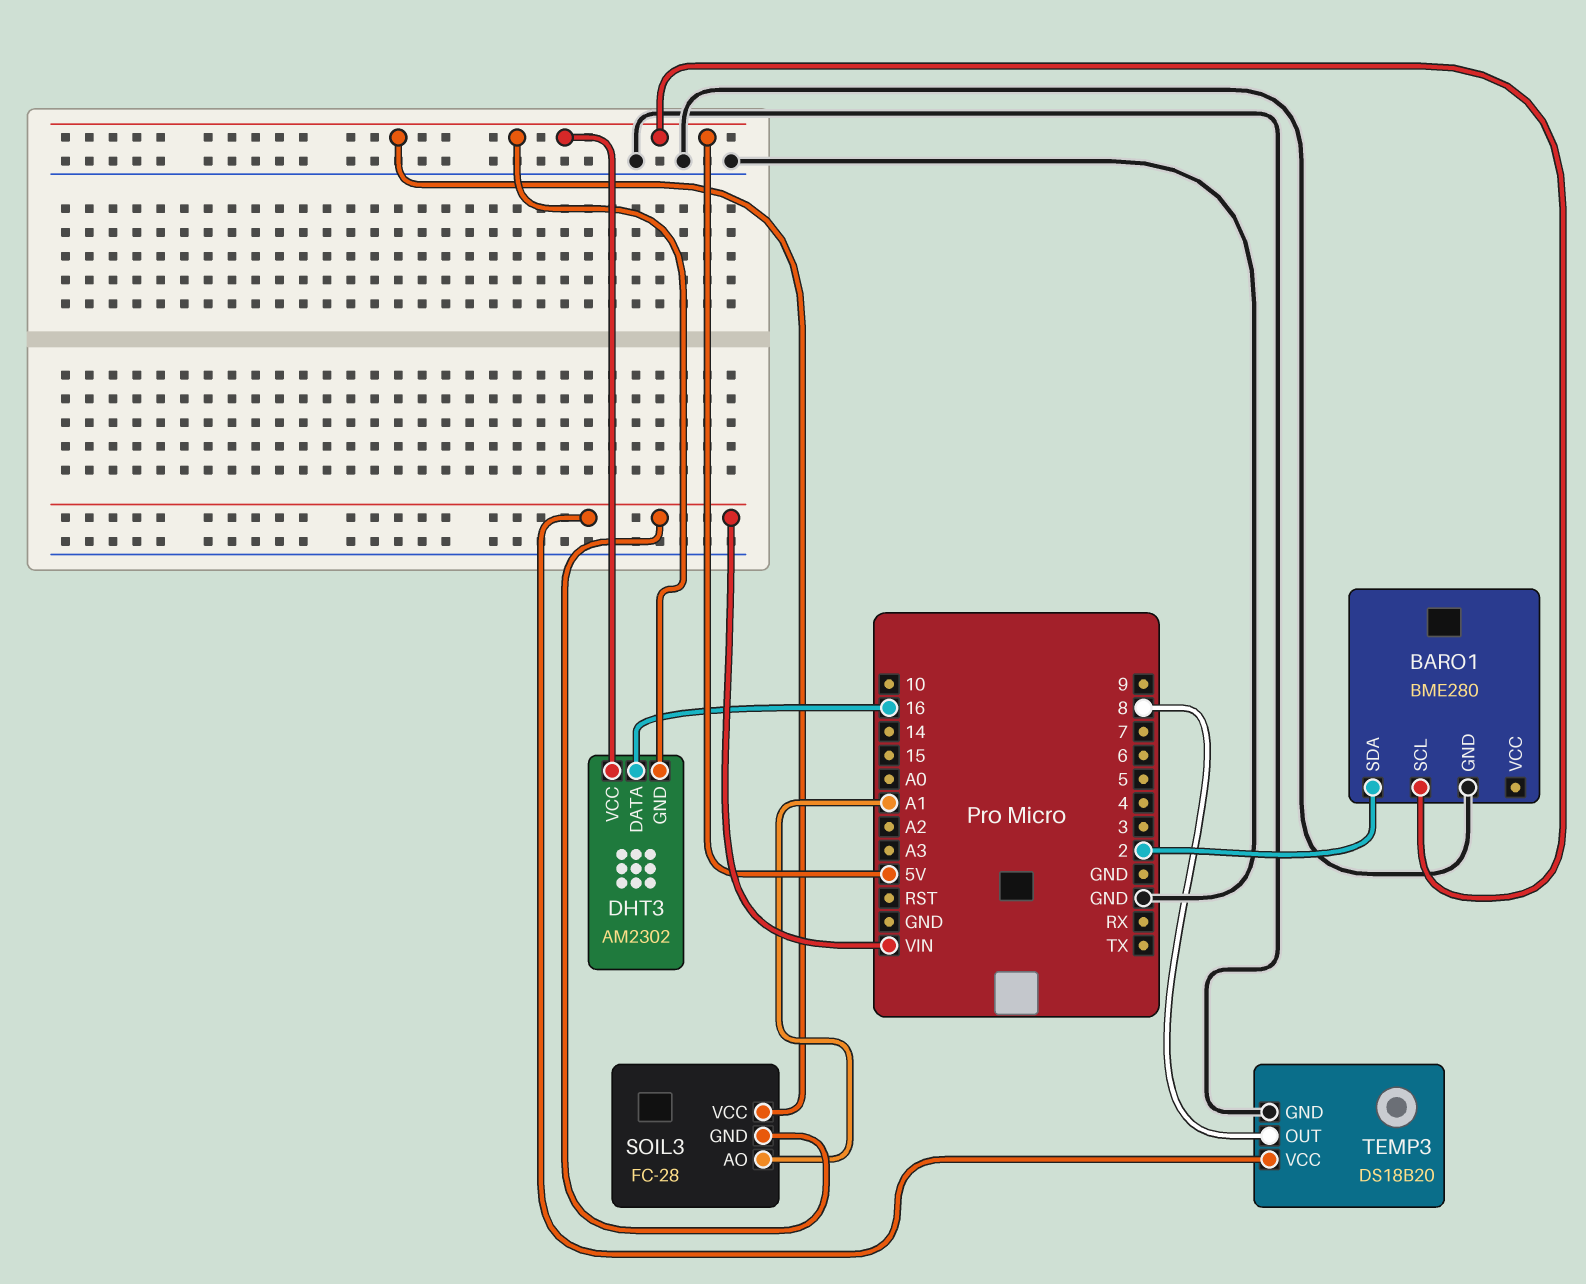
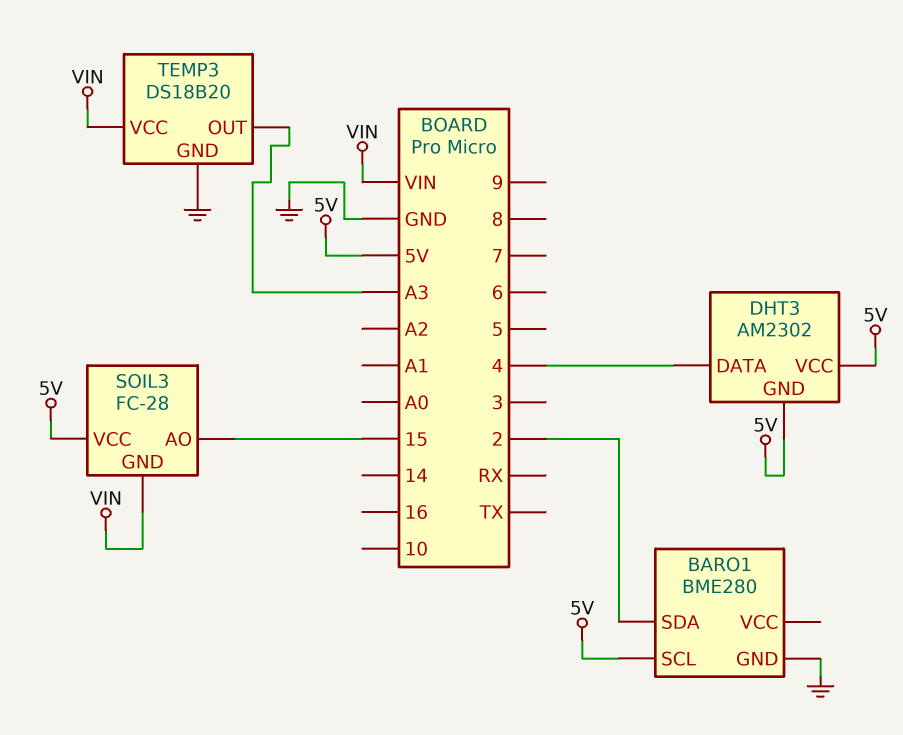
DHT3 pin DATA: 16 -> 4
SOIL3 pin AO: A1 -> 15
TEMP3 pin OUT: 8 -> A3

